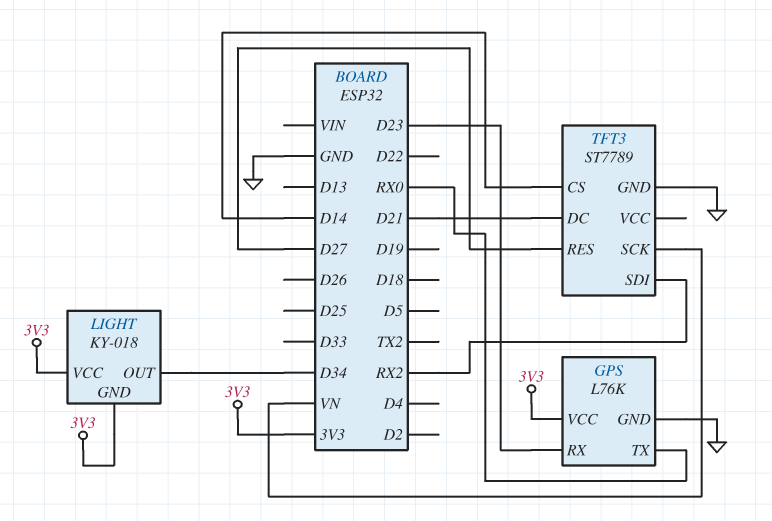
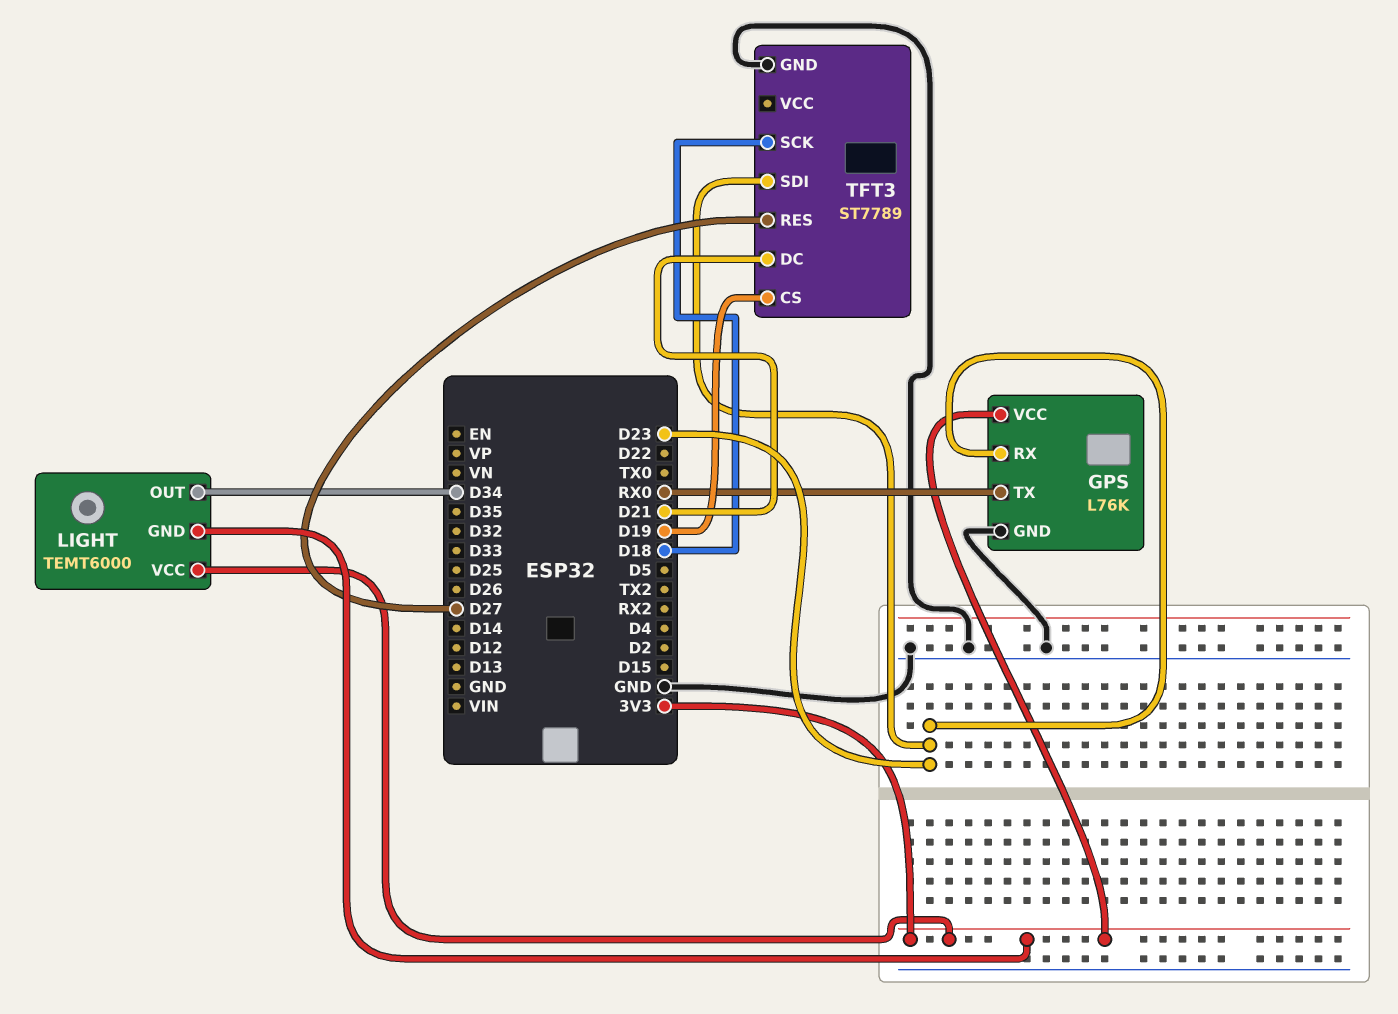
LIGHT: KY-018 -> TEMT6000
TFT3 pin CS: D14 -> D19
TFT3 pin SCK: VN -> D18
TFT3 pin SDI: RX2 -> D23

